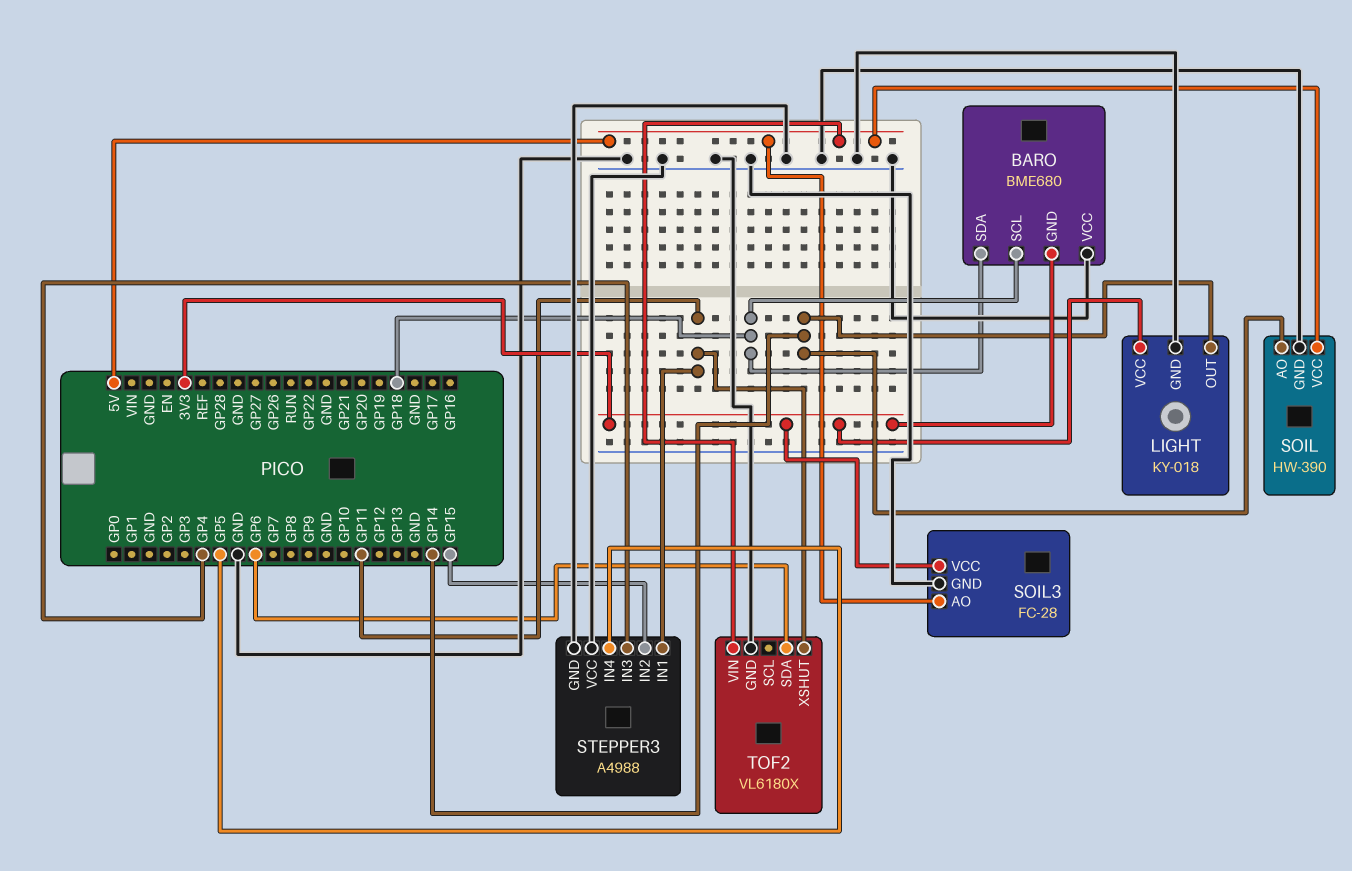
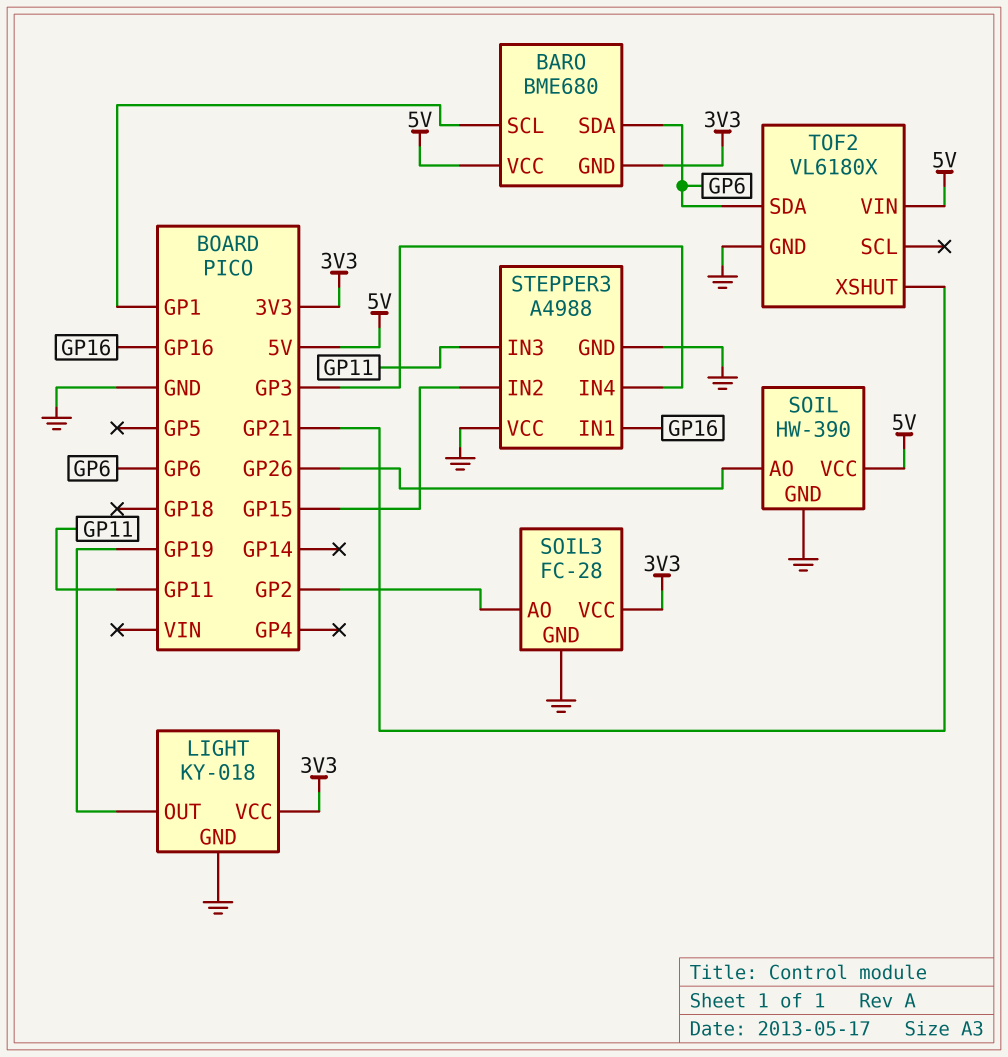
BARO pin SCL: GP18 -> GP1
BARO pin SDA: GP18 -> GP6
BARO pin VCC: GND -> 5V
LIGHT pin OUT: GP14 -> GP19
SOIL pin AO: GP14 -> GP26
SOIL3 pin AO: 5V -> GP2
STEPPER3 pin IN1: GP11 -> GP16
STEPPER3 pin IN3: GP4 -> GP11
STEPPER3 pin IN4: GP5 -> GP3
TOF2 pin XSHUT: GP11 -> GP21

